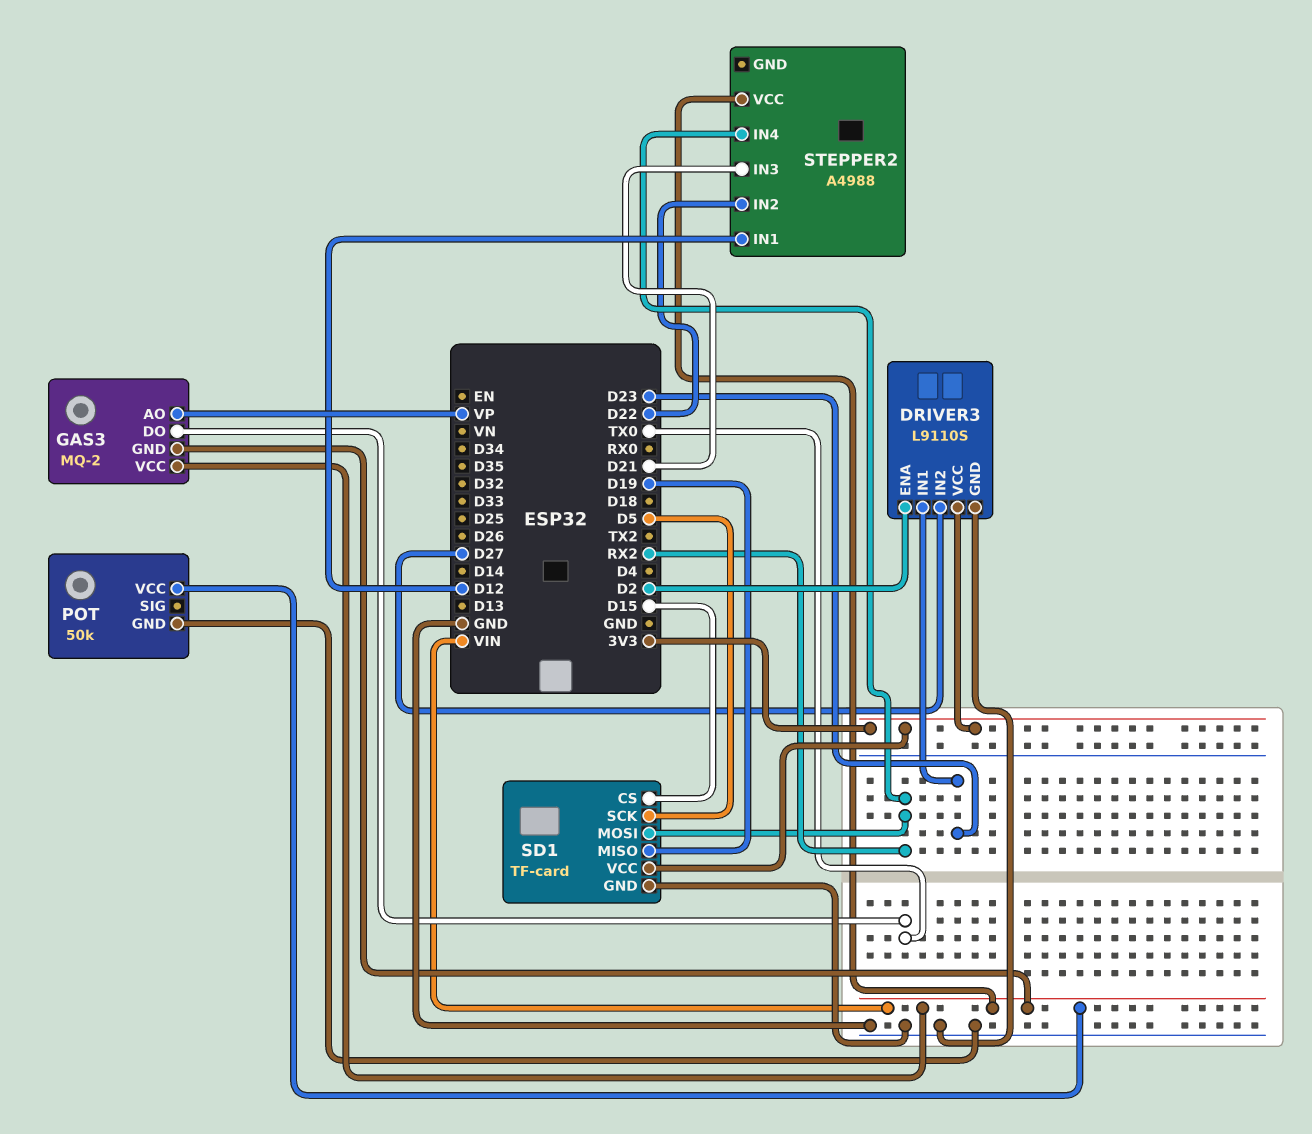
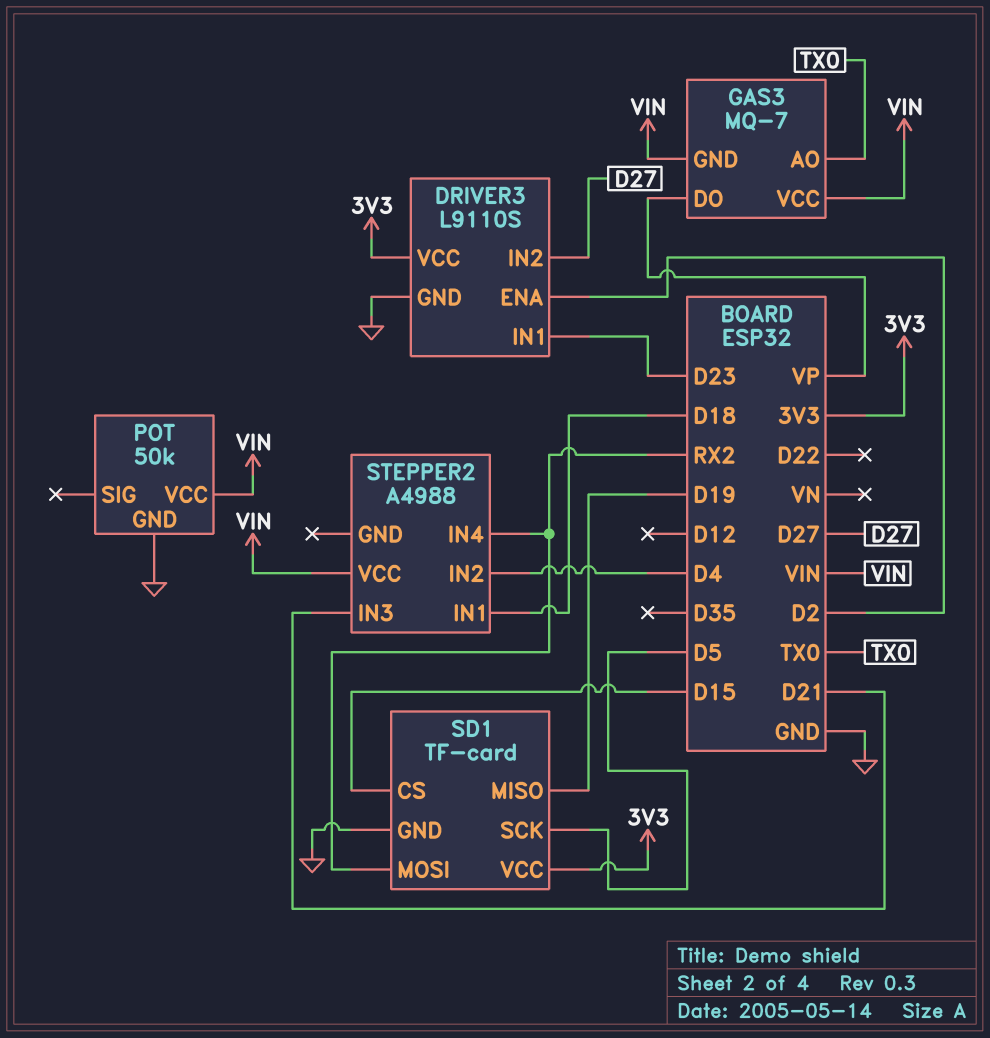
GAS3: MQ-2 -> MQ-7
GAS3 pin AO: VP -> TX0
GAS3 pin DO: TX0 -> VP
STEPPER2 pin IN1: D12 -> D18
STEPPER2 pin IN2: D22 -> D4

